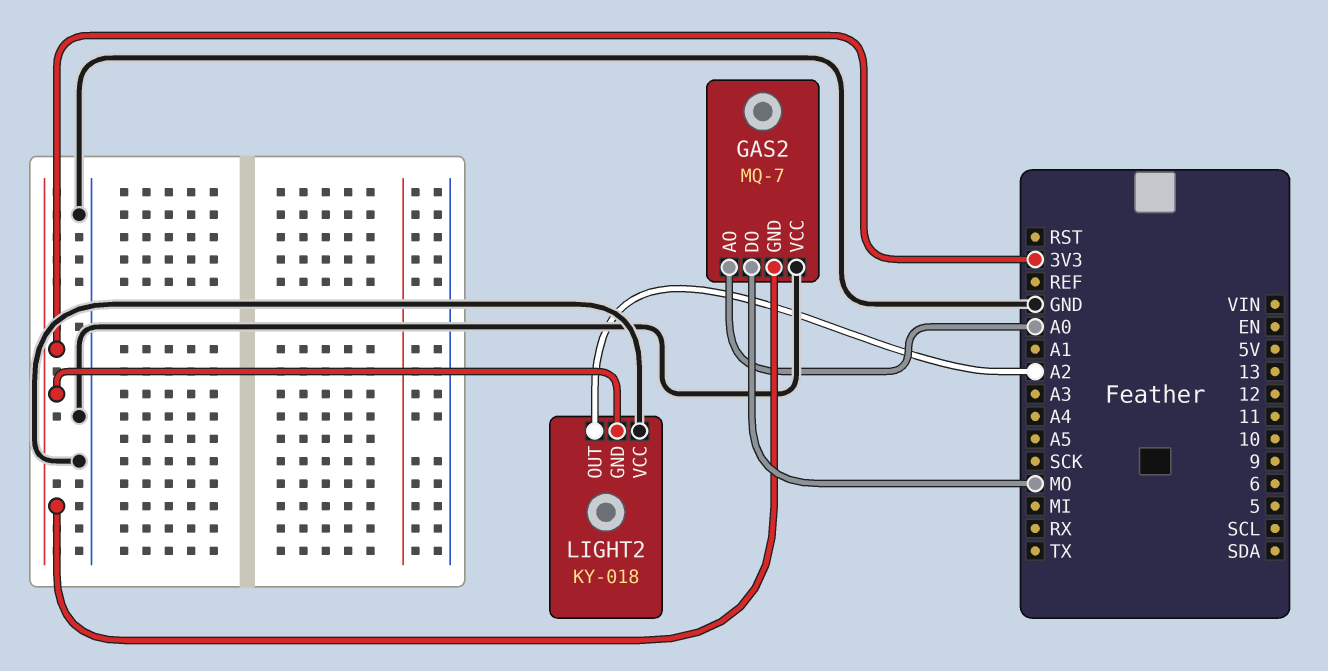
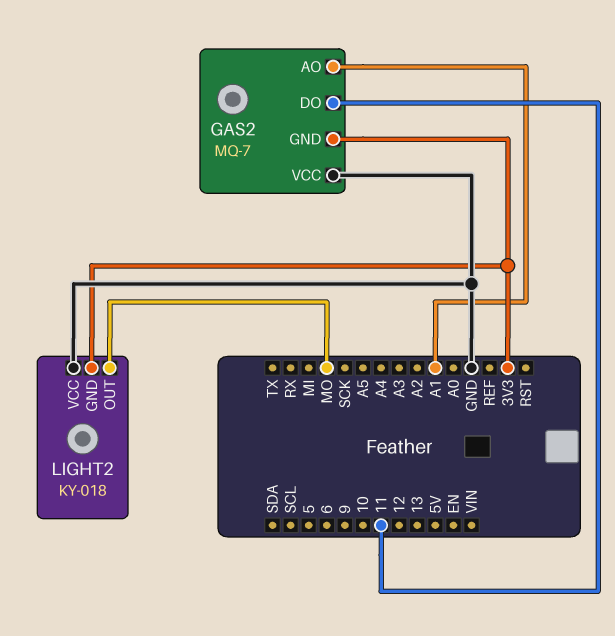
GAS2 pin AO: A0 -> A1
GAS2 pin DO: MO -> 11
LIGHT2 pin OUT: A2 -> MO

